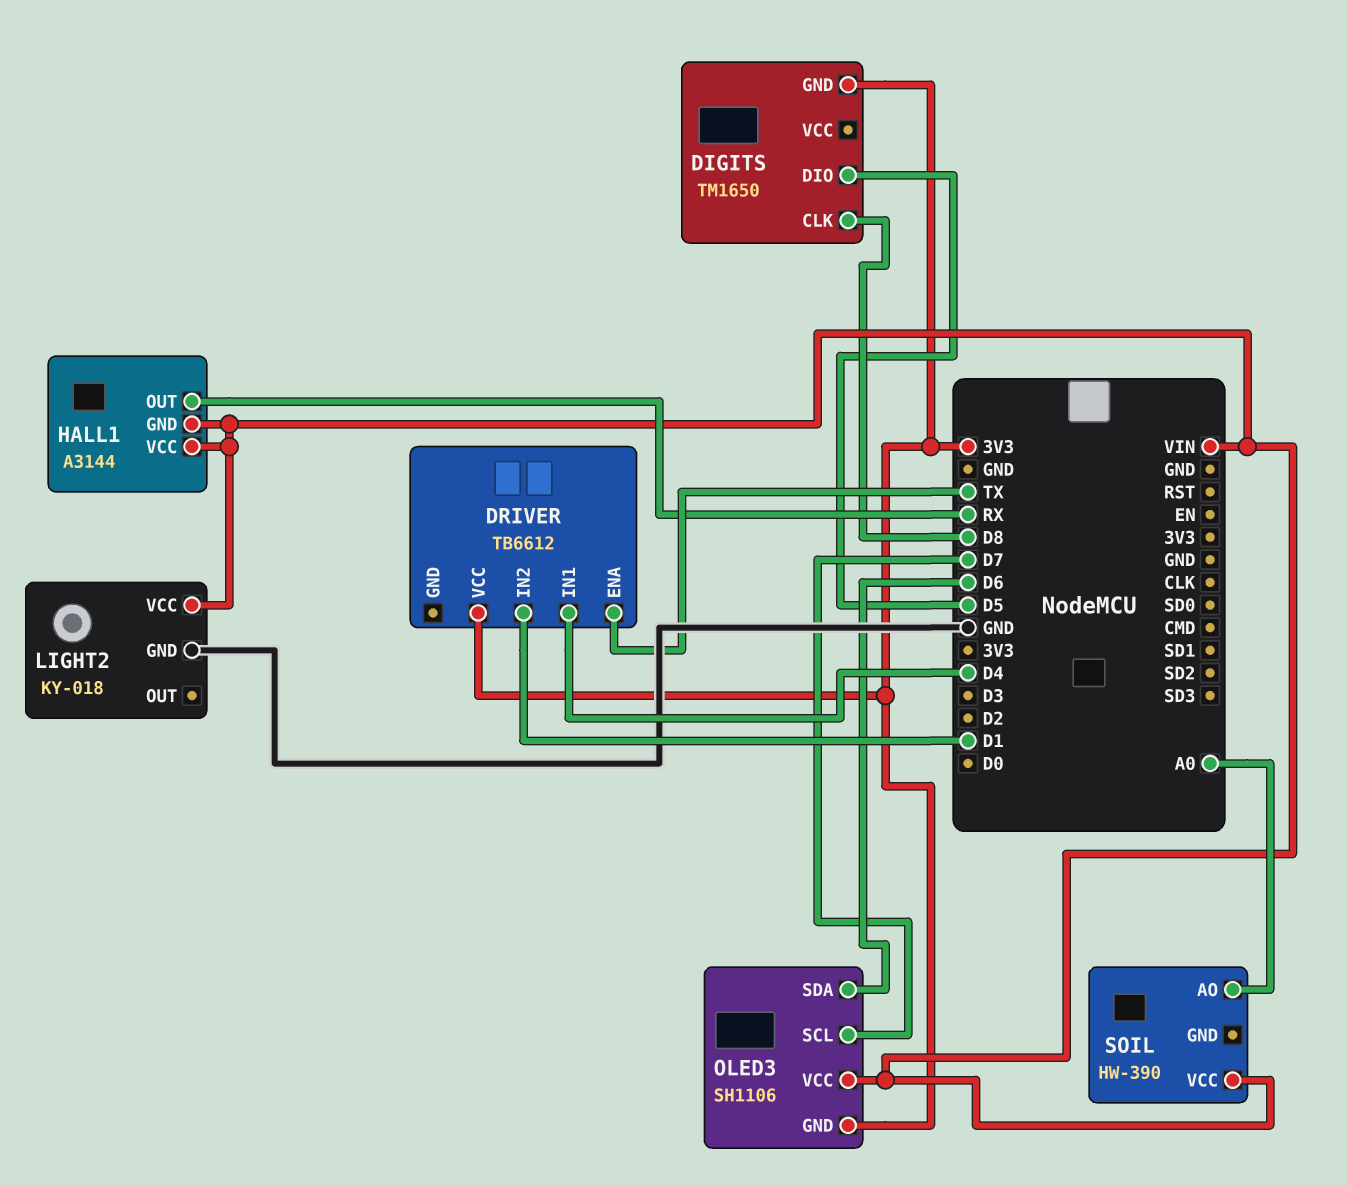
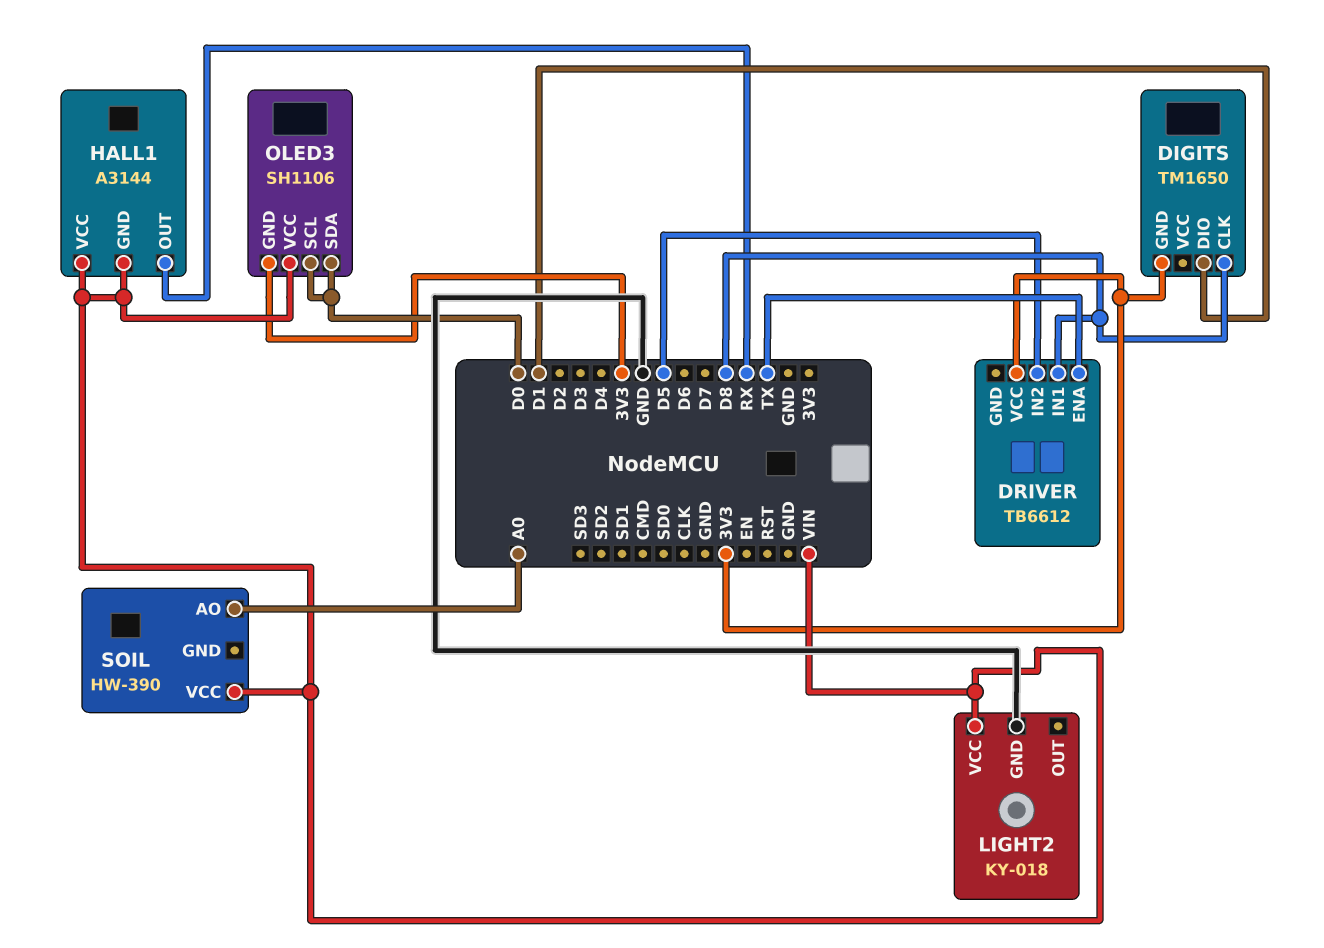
DIGITS pin DIO: D5 -> D1
DRIVER pin IN1: D4 -> D8
DRIVER pin IN2: D1 -> D5
OLED3 pin SCL: D7 -> D0
OLED3 pin SDA: D6 -> D0

